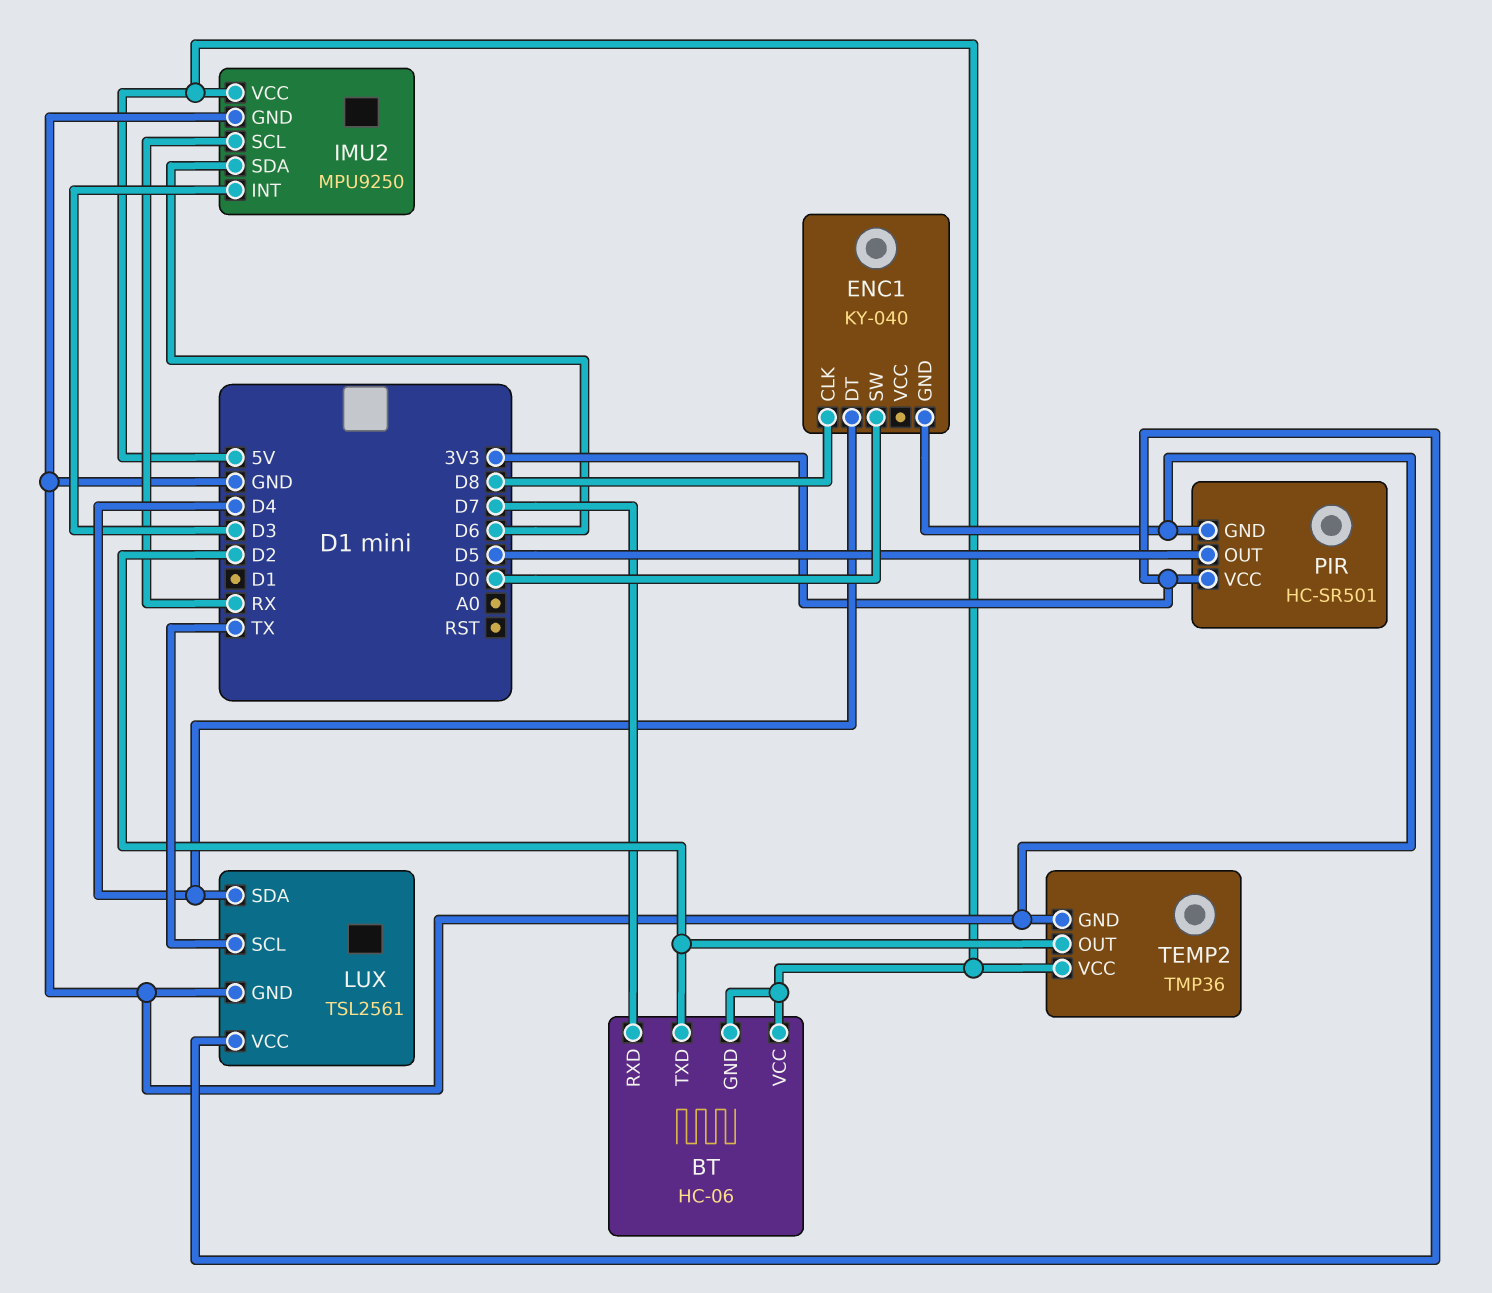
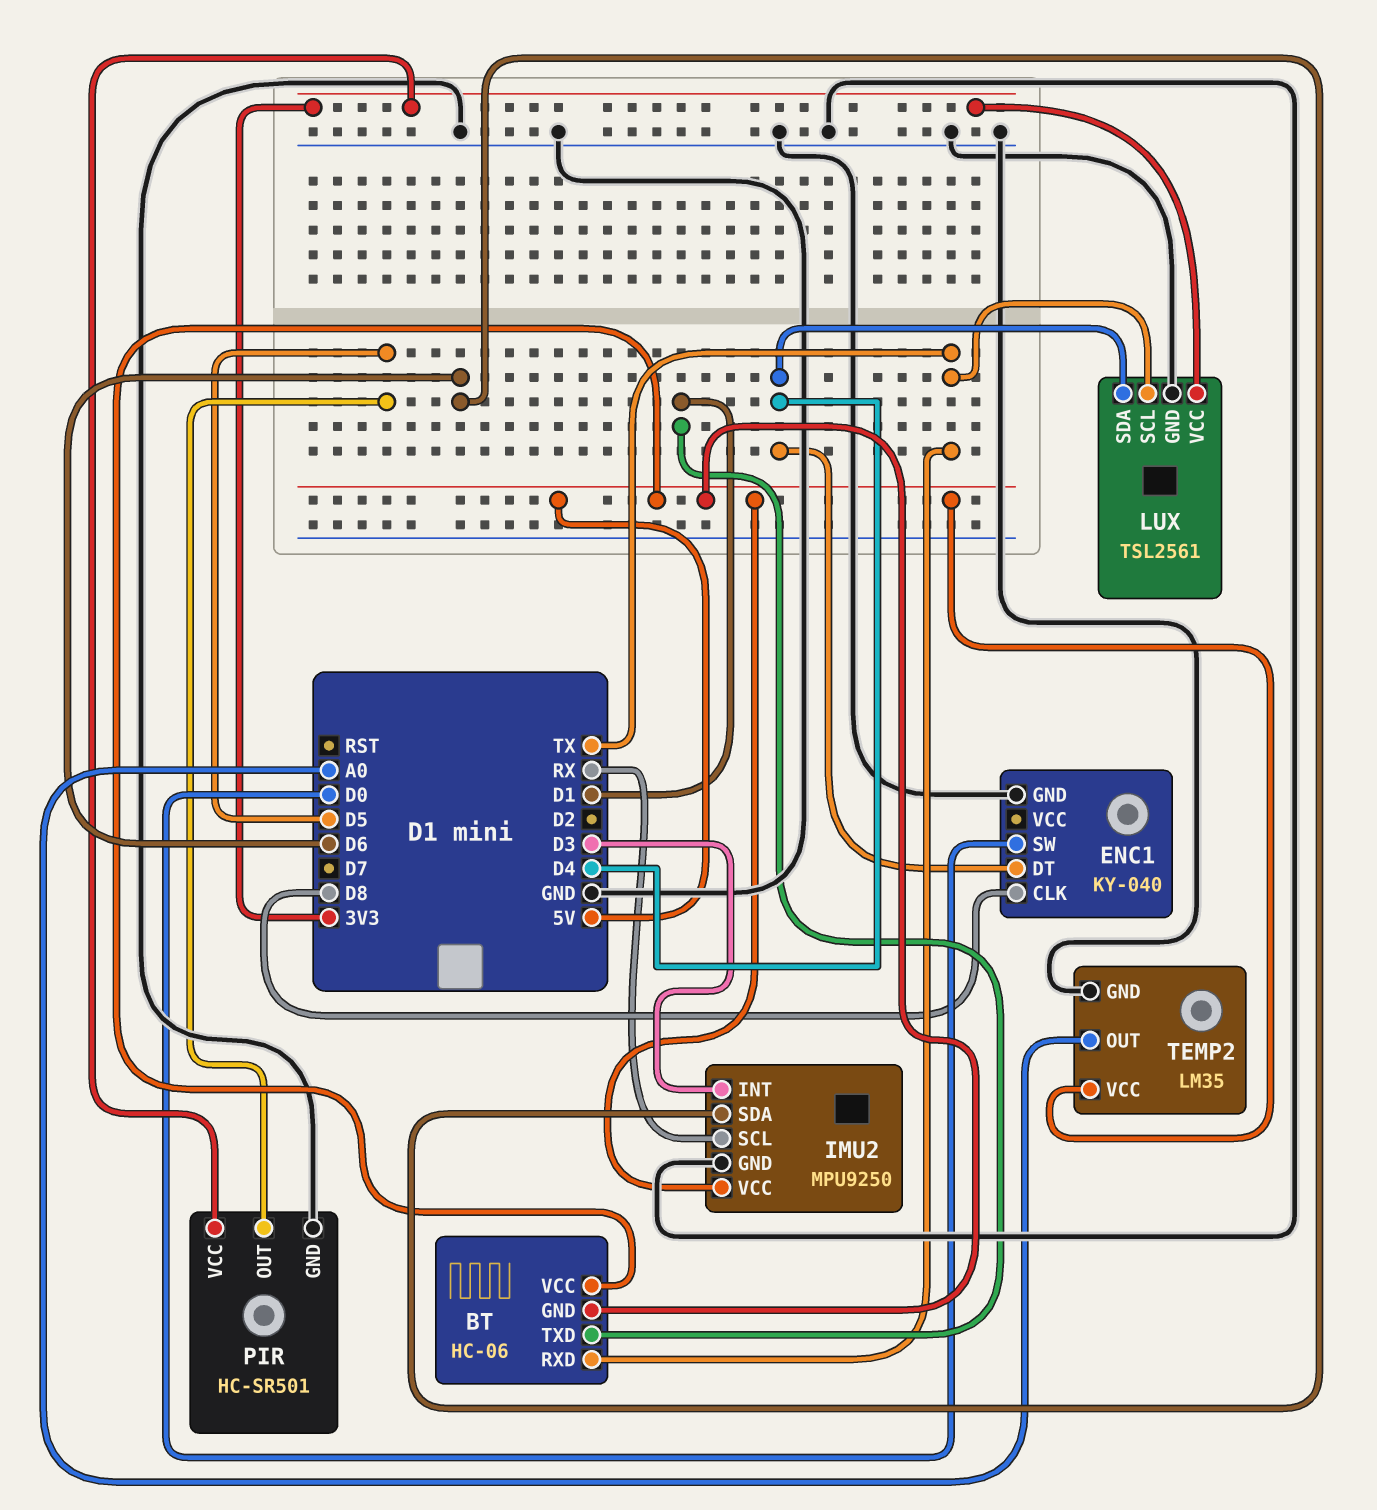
BT pin RXD: D7 -> TX
BT pin TXD: D2 -> D1
TEMP2: TMP36 -> LM35
TEMP2 pin OUT: D2 -> A0

